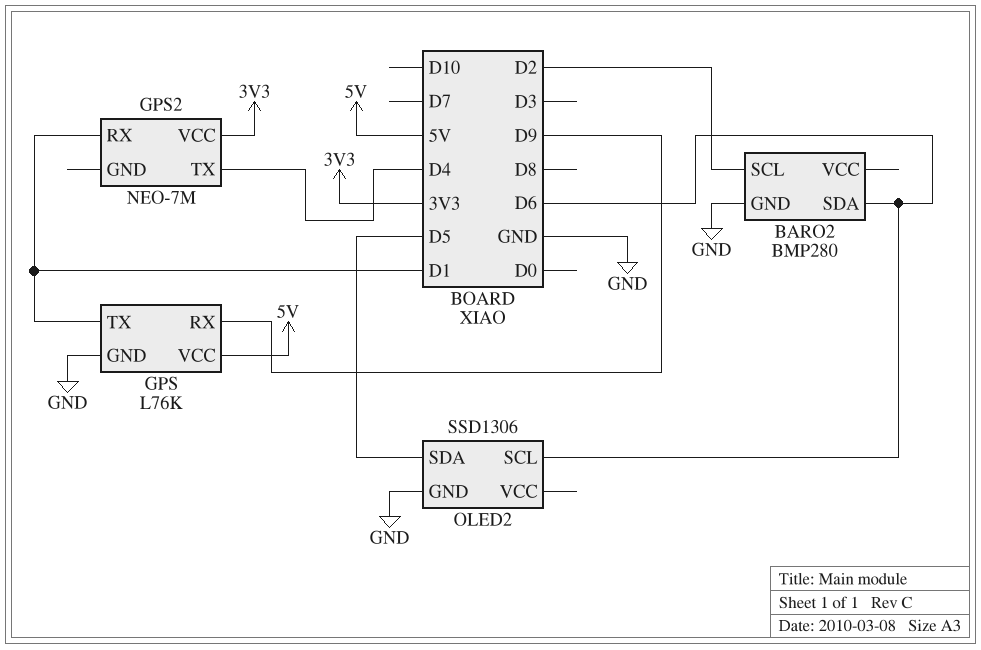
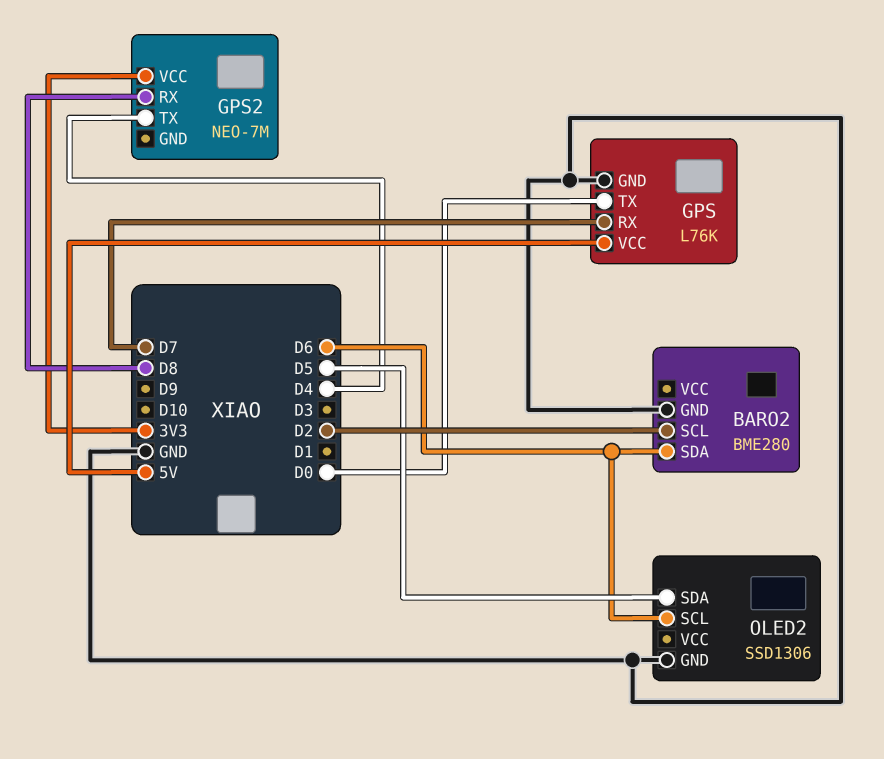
BARO2: BMP280 -> BME280
GPS pin RX: D9 -> D7
GPS pin TX: D1 -> D0
GPS2 pin RX: D1 -> D8

